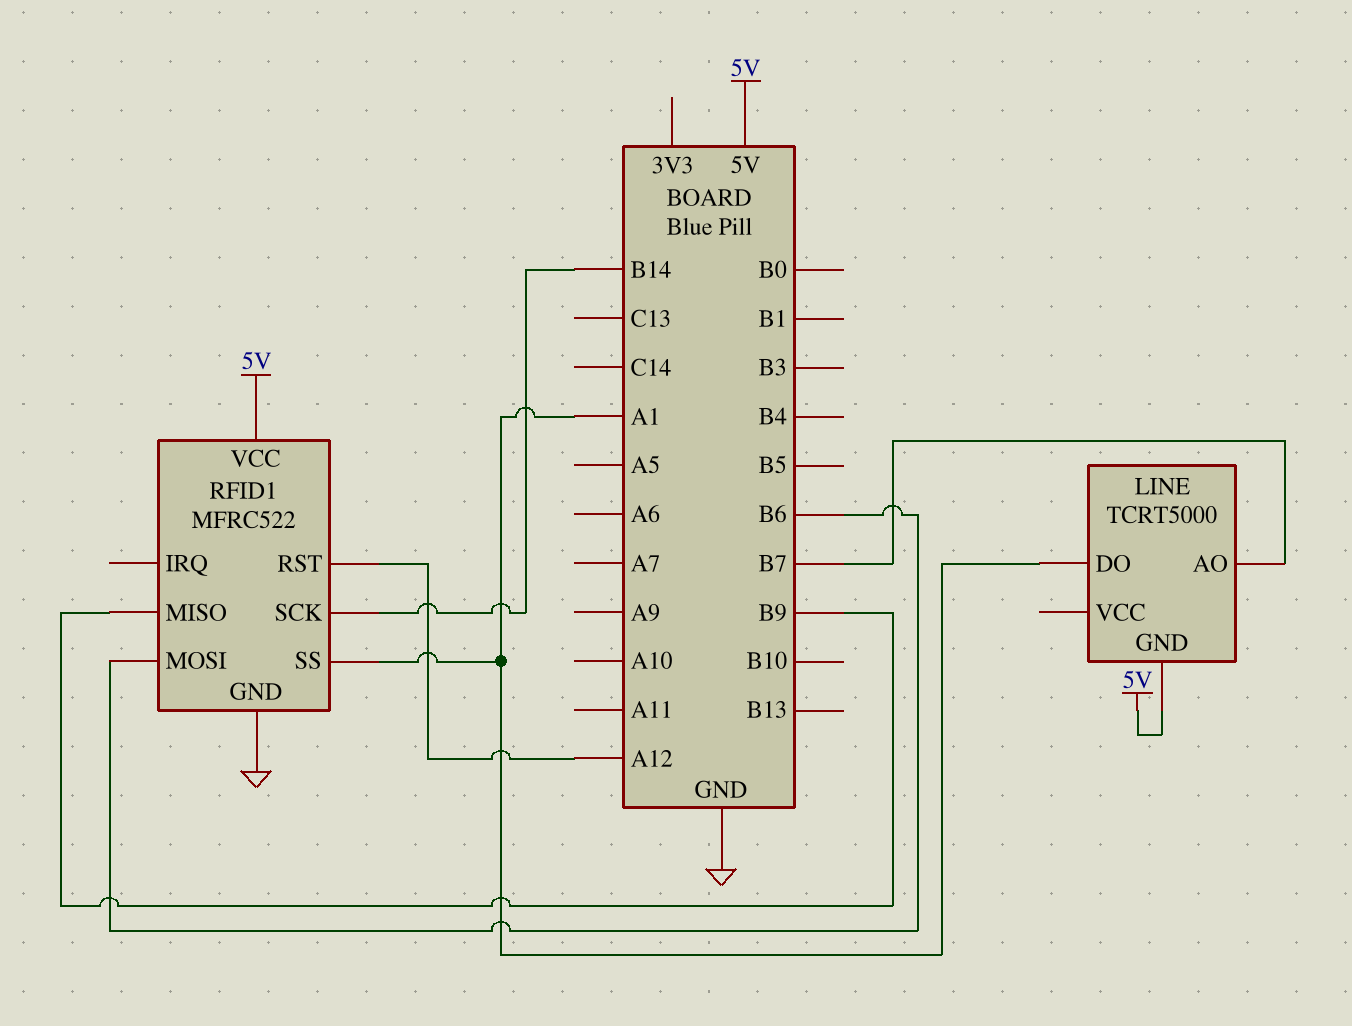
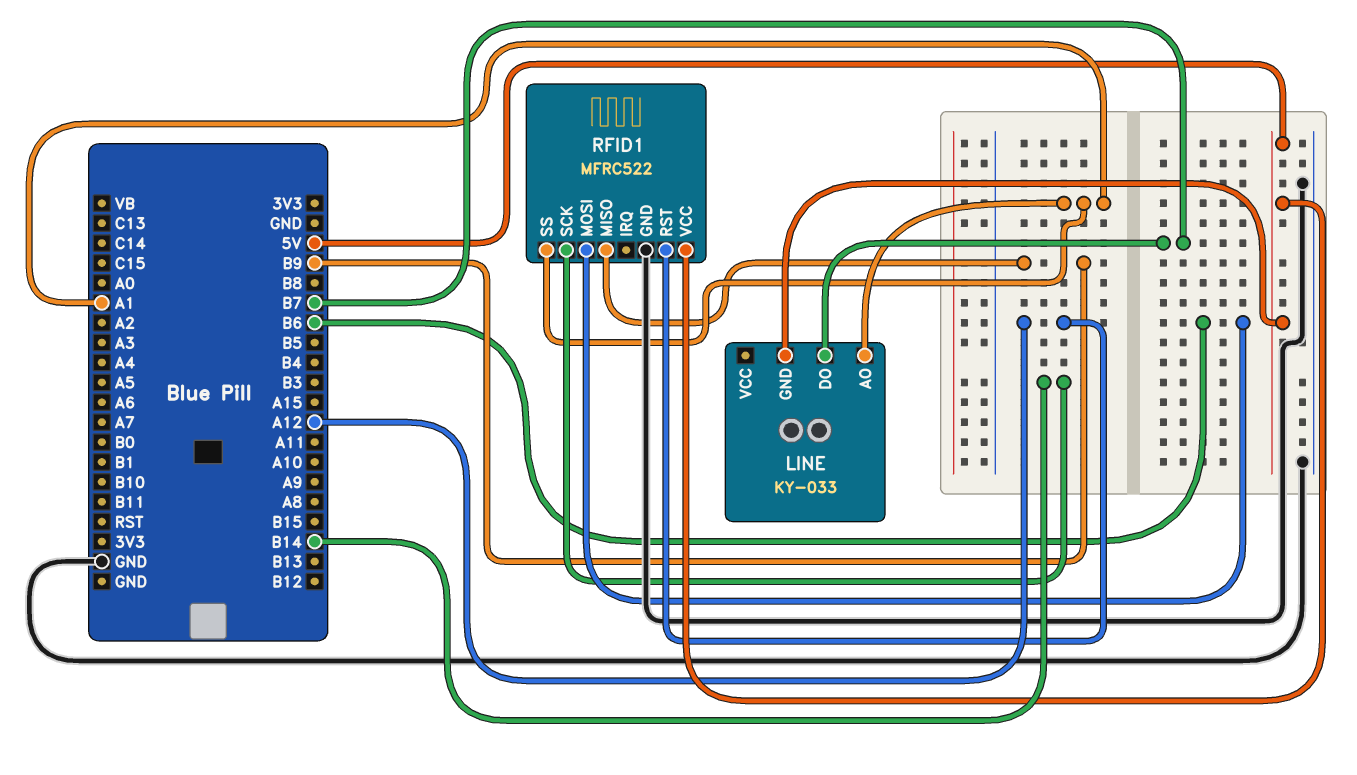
LINE: TCRT5000 -> KY-033
LINE pin AO: B7 -> A1
LINE pin DO: A1 -> B7

